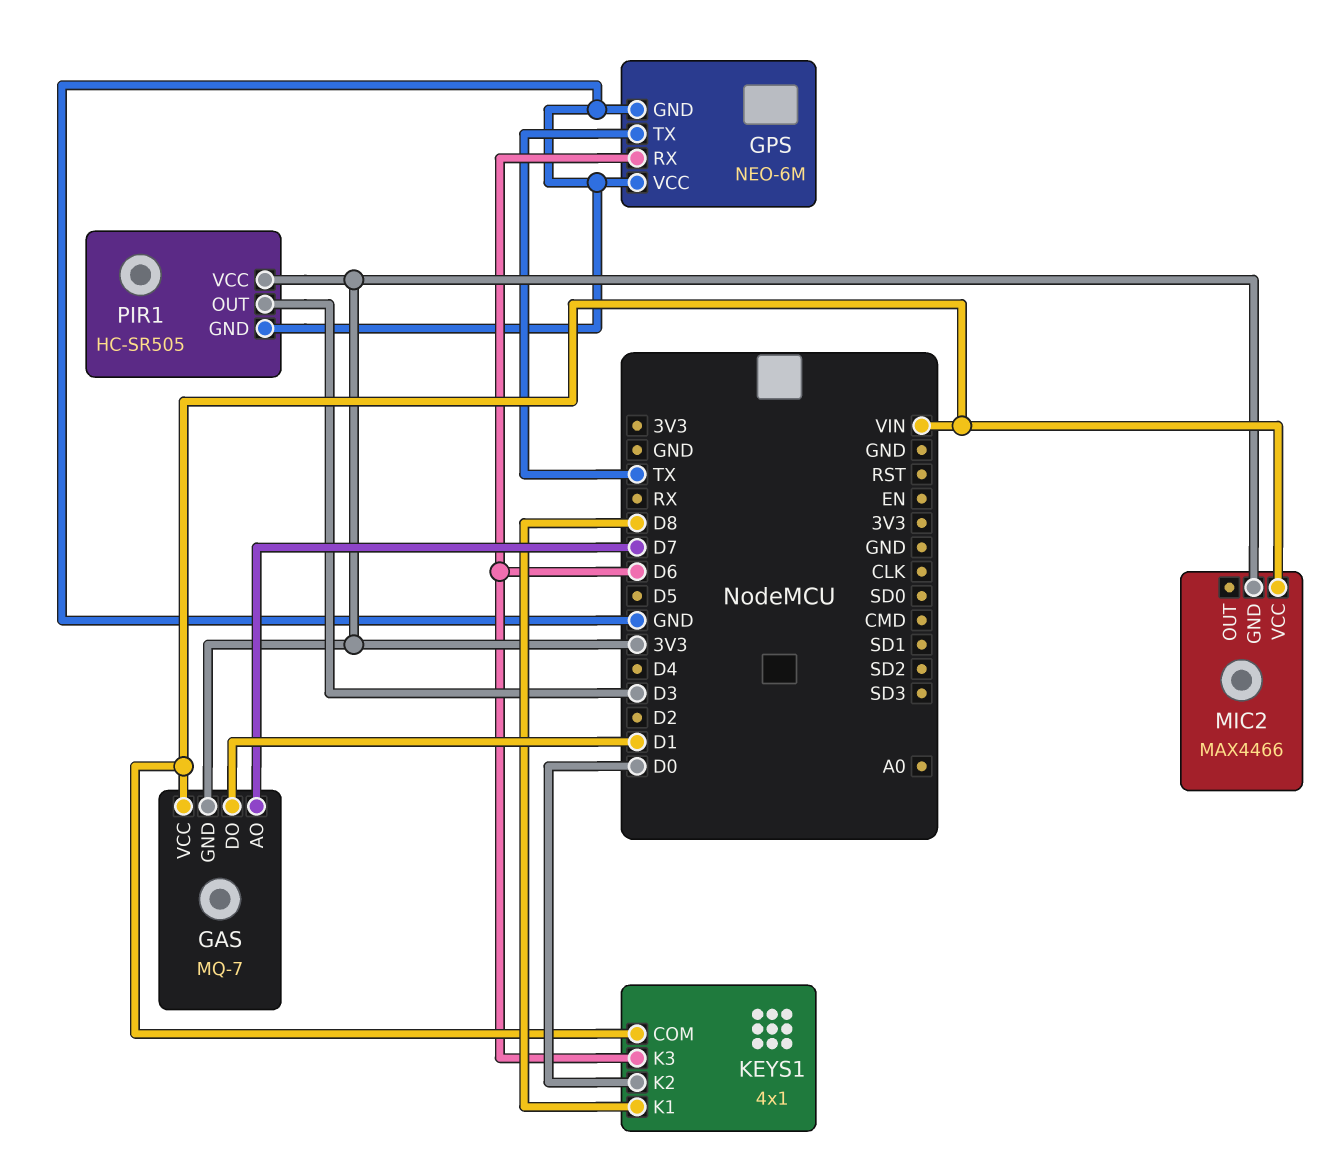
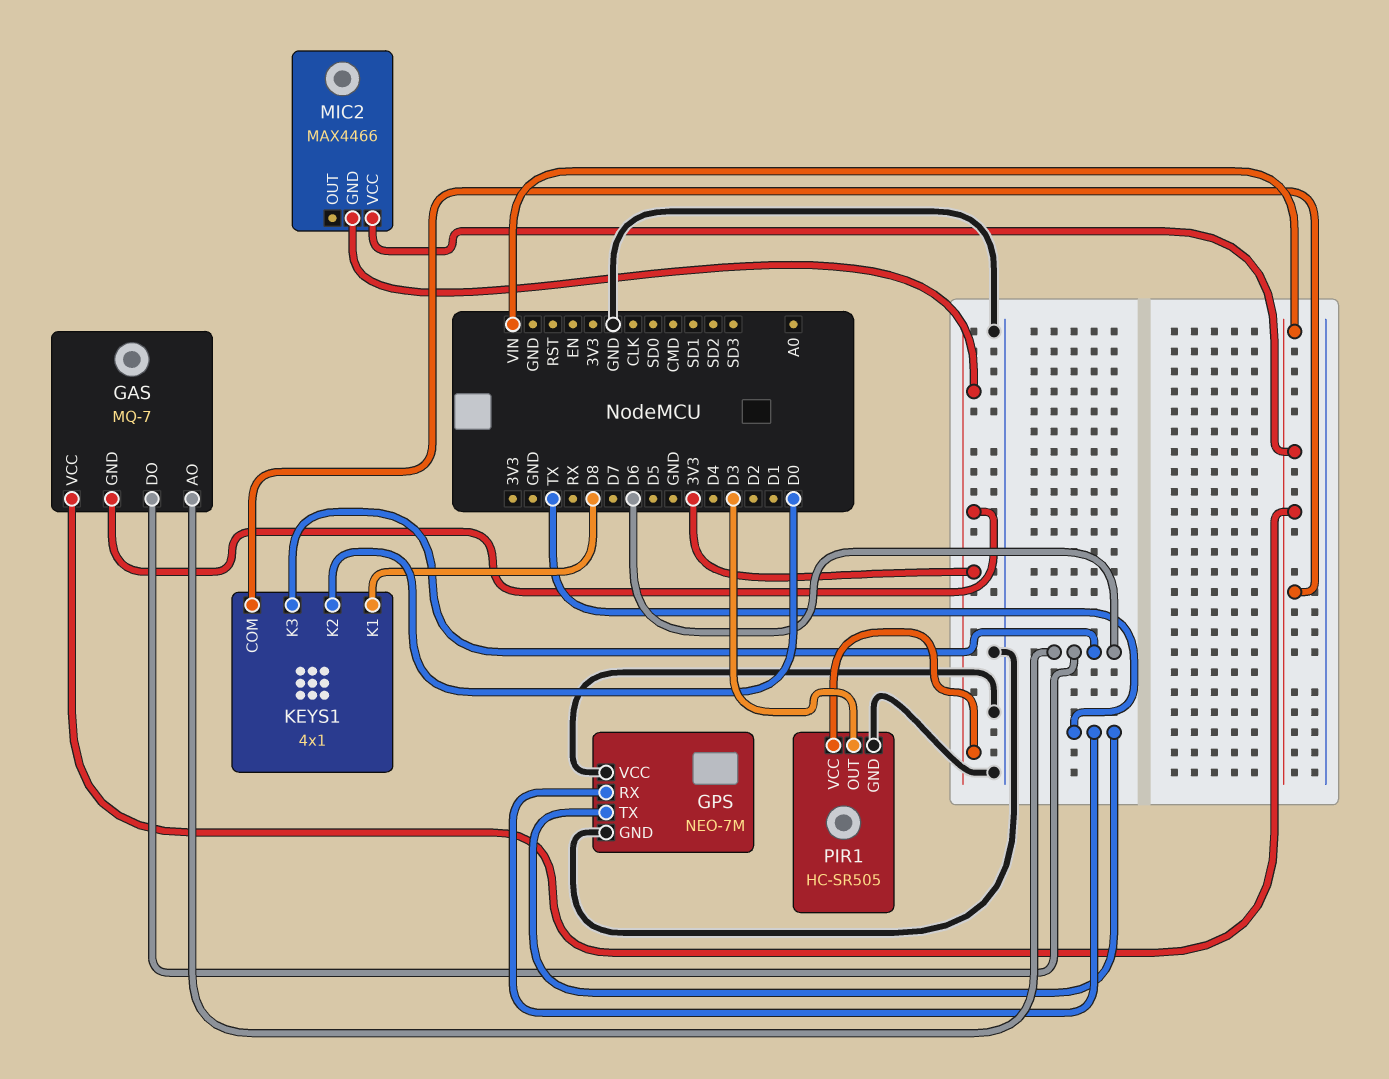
GAS pin AO: D7 -> D6
GAS pin DO: D1 -> D6
GPS: NEO-6M -> NEO-7M
GPS pin RX: D6 -> TX

